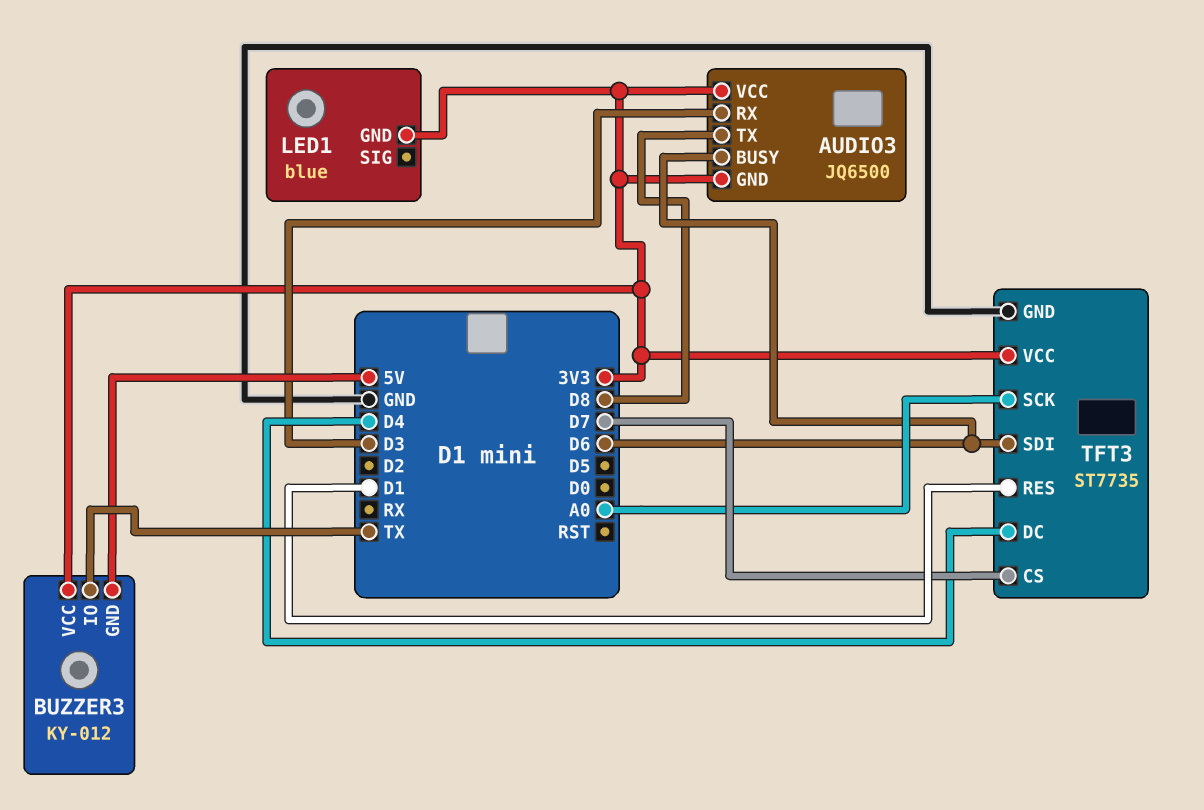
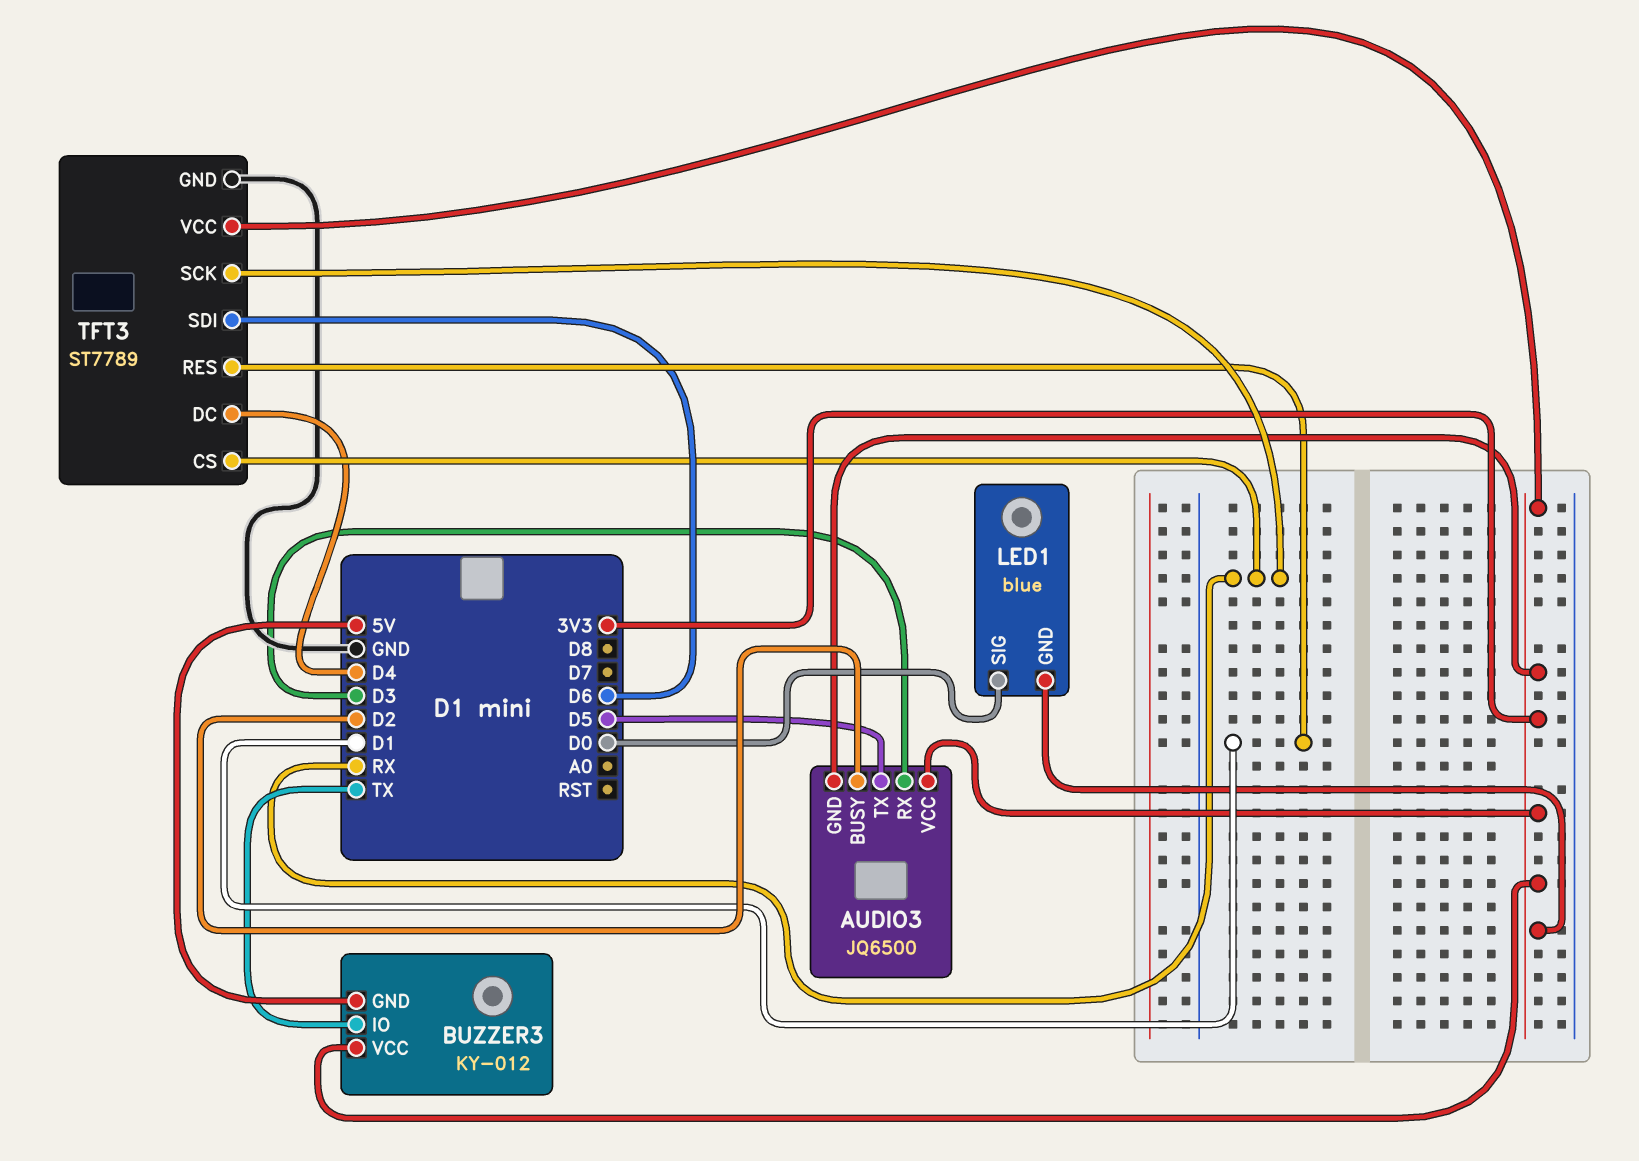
AUDIO3 pin BUSY: D6 -> D2
AUDIO3 pin TX: D8 -> D5
LED1 pin SIG: none -> D0
TFT3: ST7735 -> ST7789
TFT3 pin CS: D7 -> RX
TFT3 pin SCK: A0 -> RX

